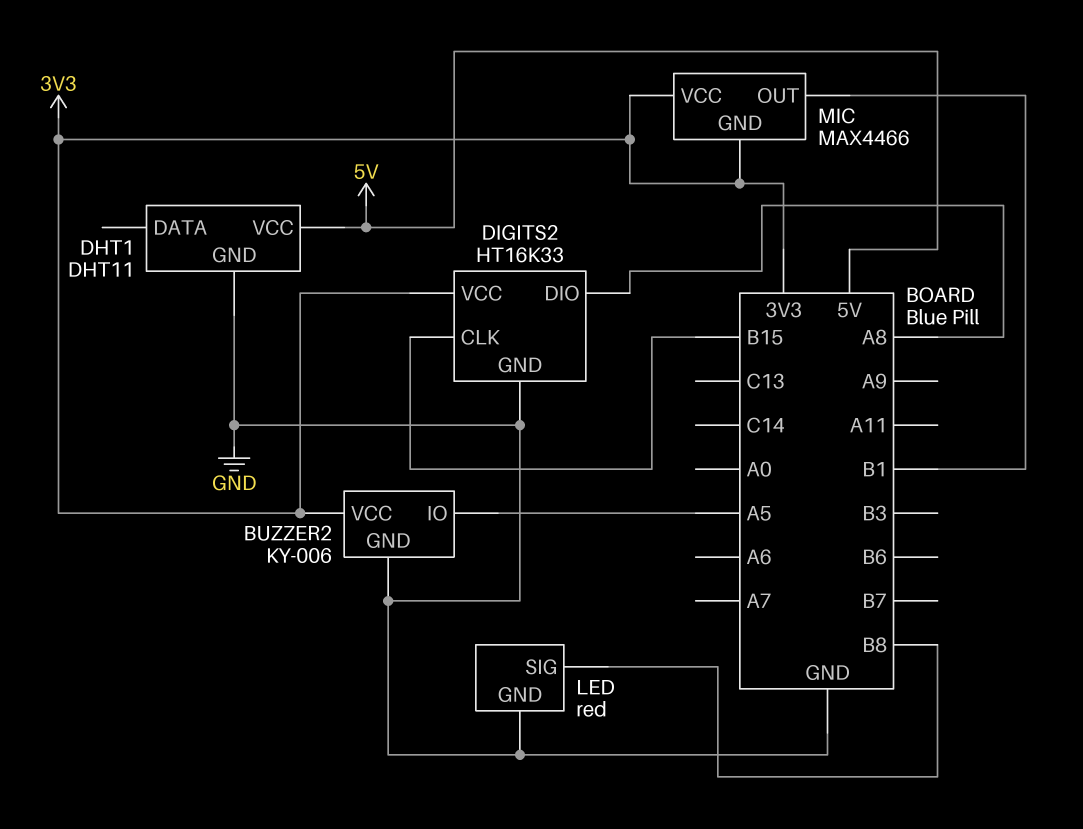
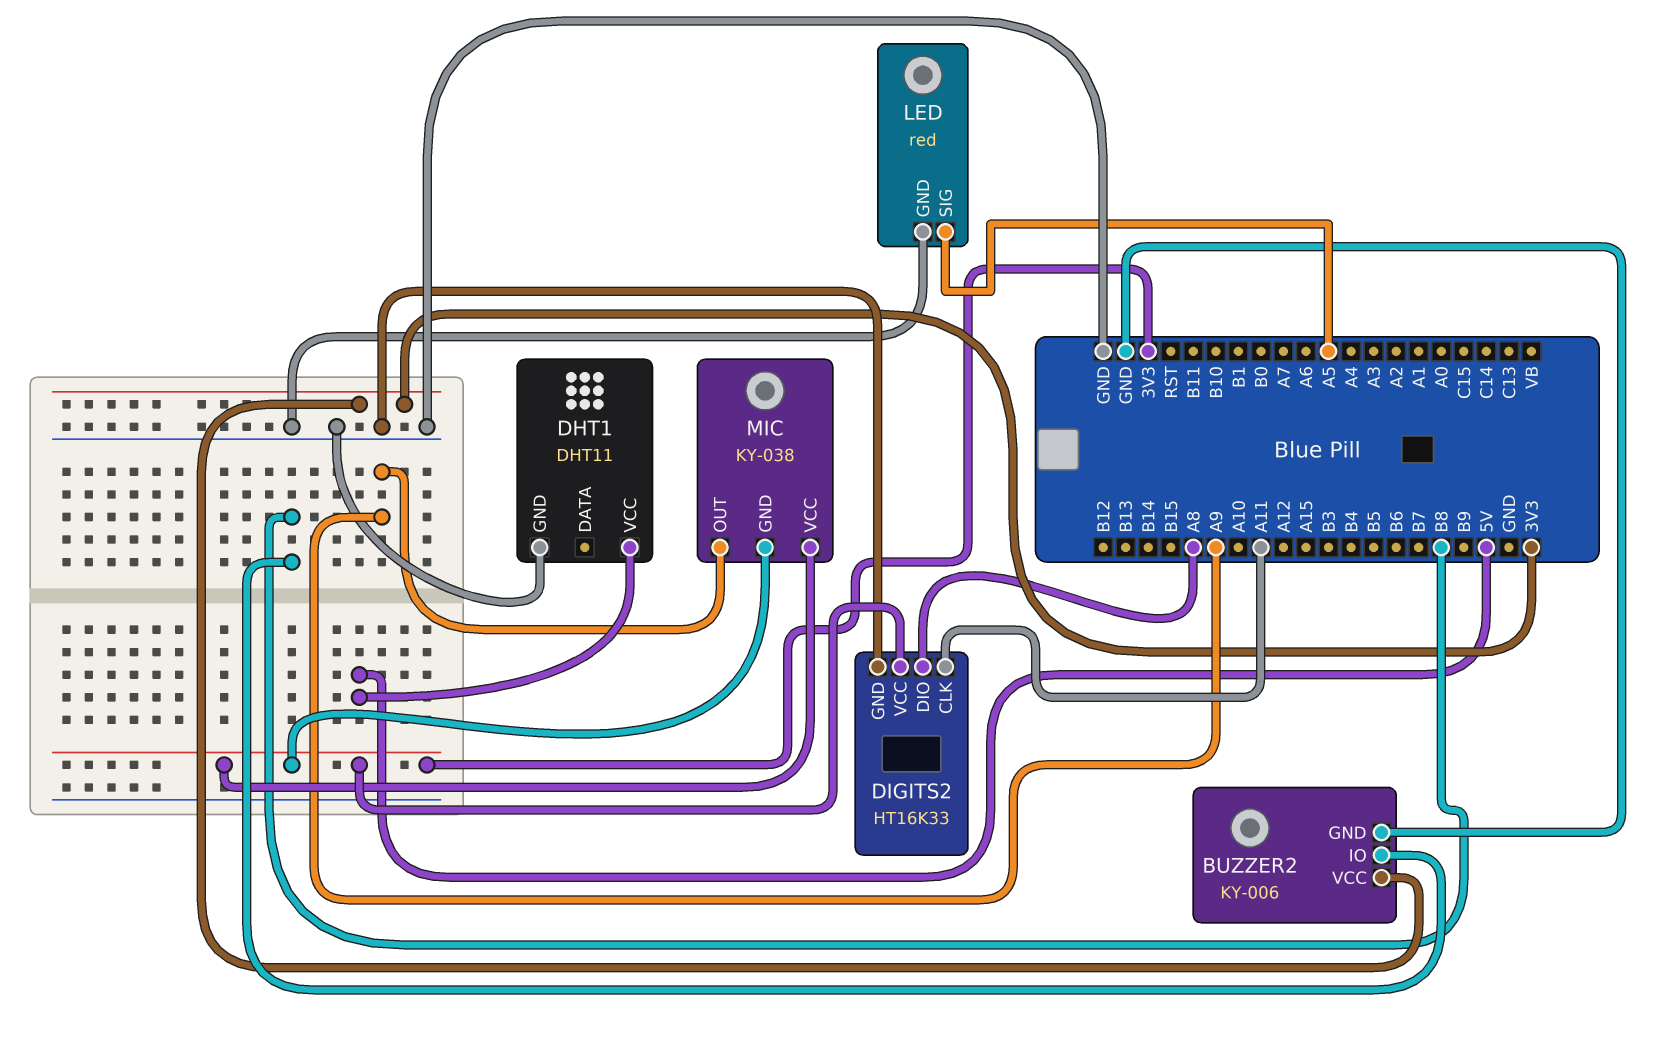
BUZZER2 pin IO: A5 -> B8
DIGITS2 pin CLK: B15 -> A11
LED pin SIG: B8 -> A5
MIC: MAX4466 -> KY-038
MIC pin OUT: B1 -> A9

